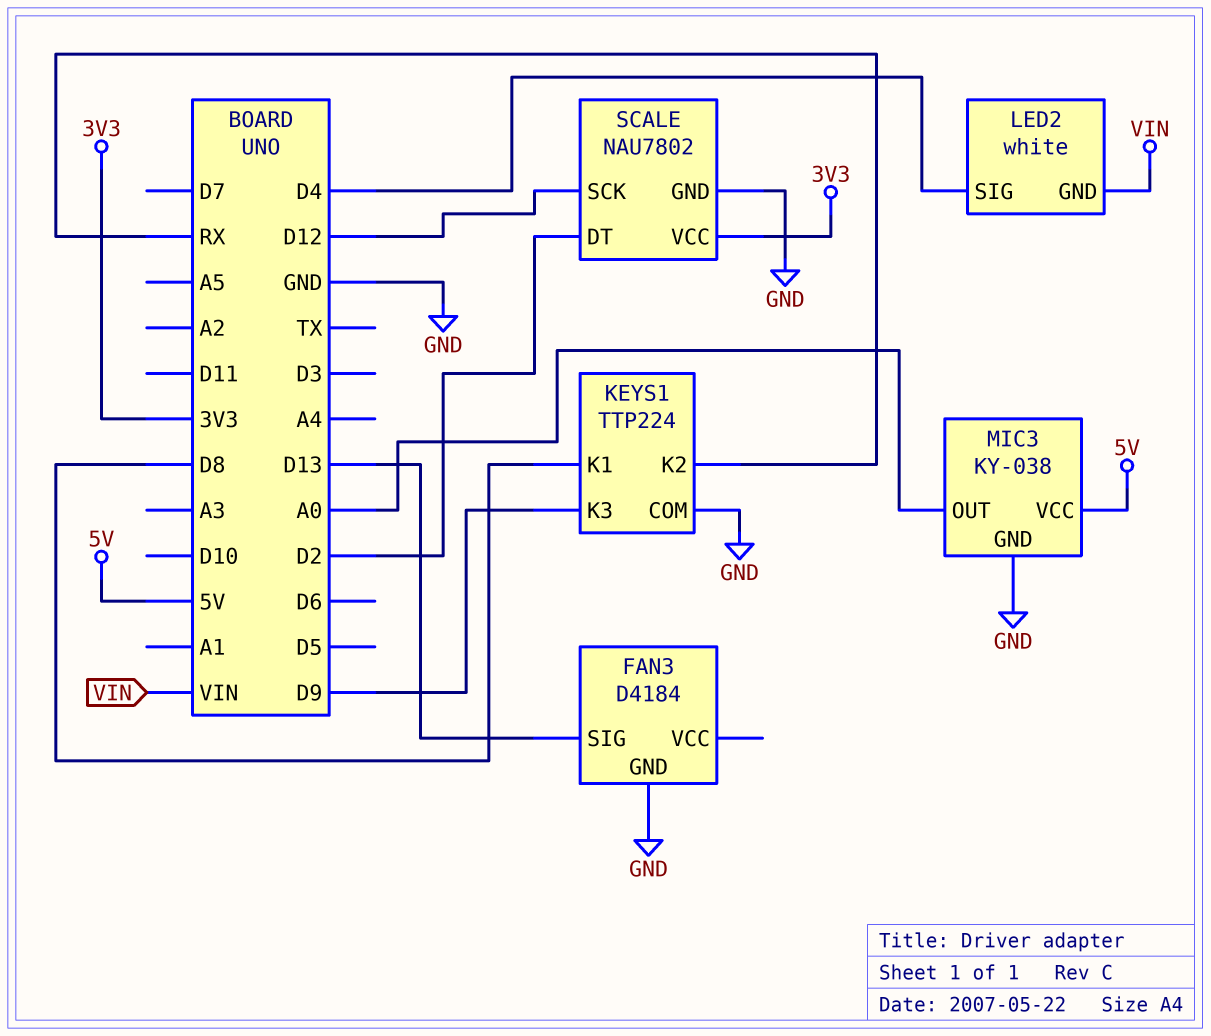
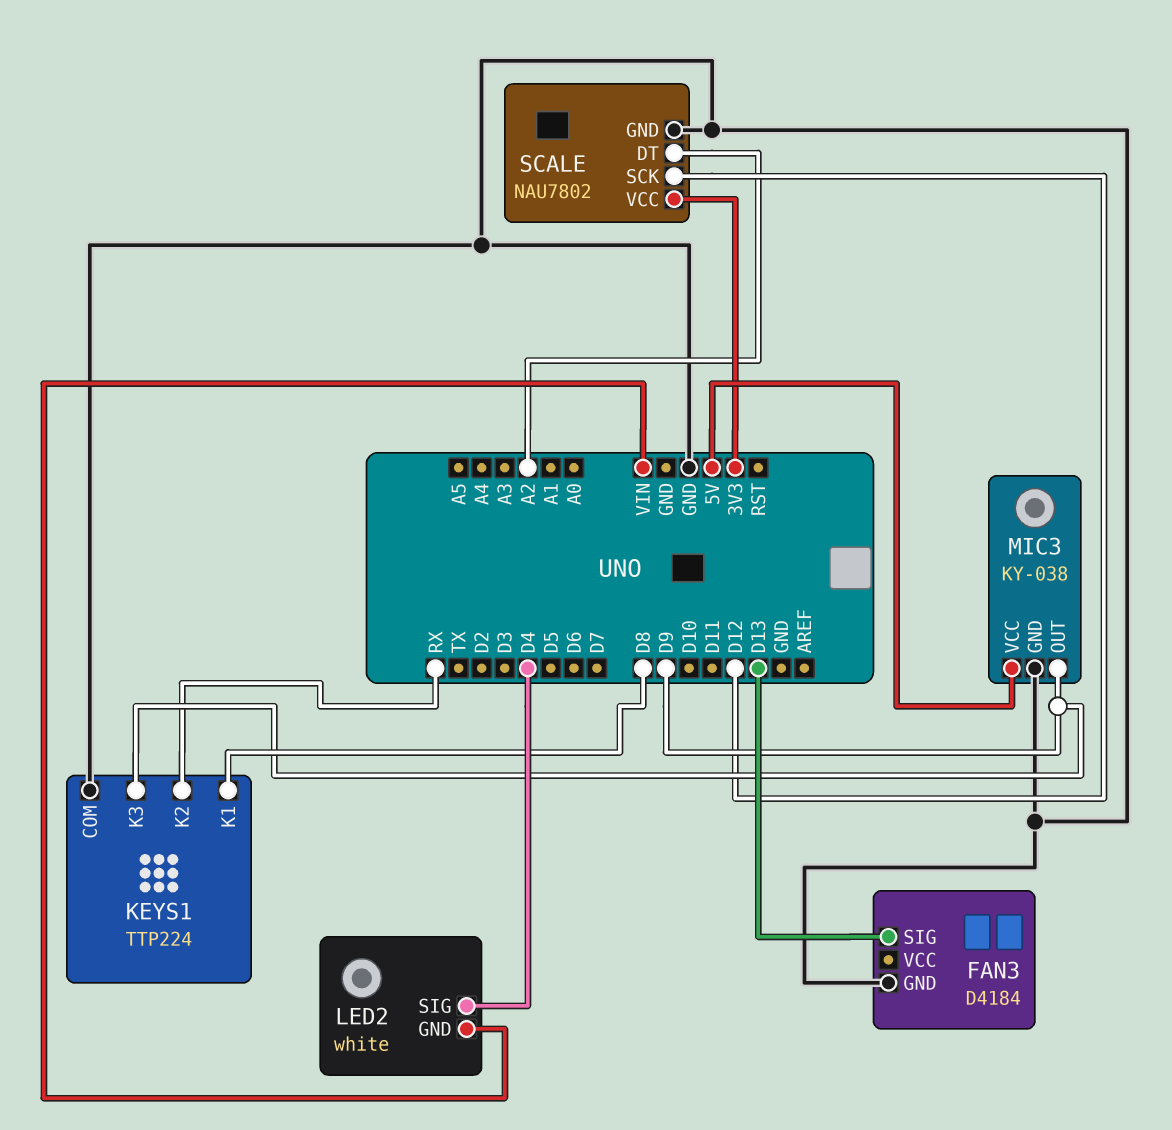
MIC3 pin OUT: A0 -> D9
SCALE pin DT: D2 -> A2

